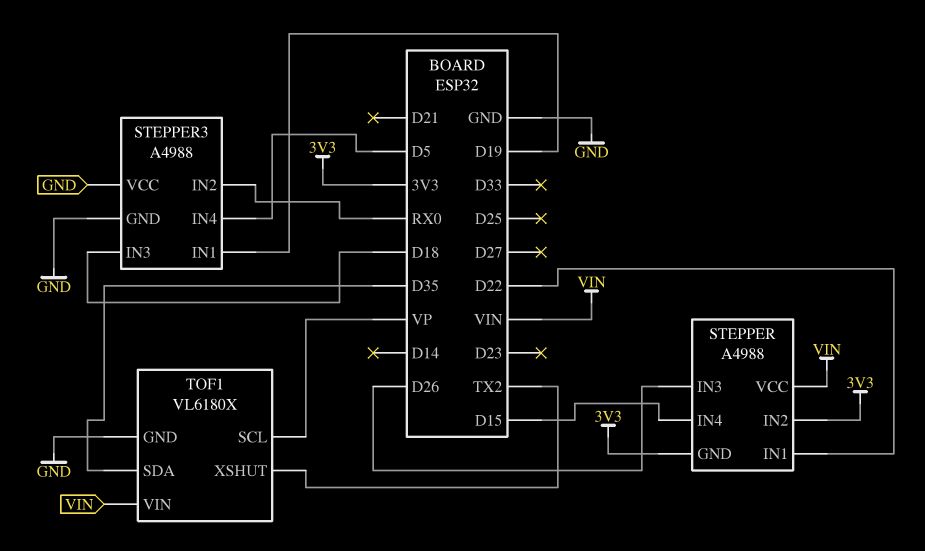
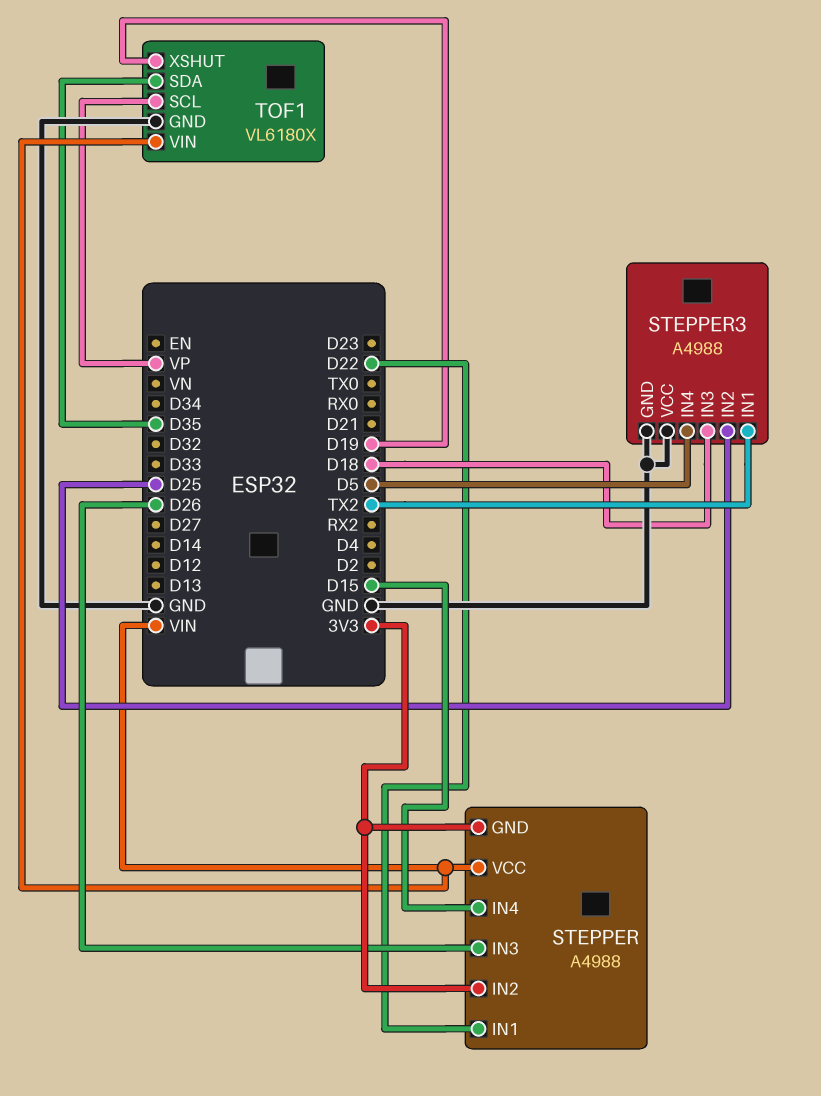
STEPPER3 pin IN1: D19 -> TX2
STEPPER3 pin IN2: RX0 -> D25
TOF1 pin XSHUT: TX2 -> D19

